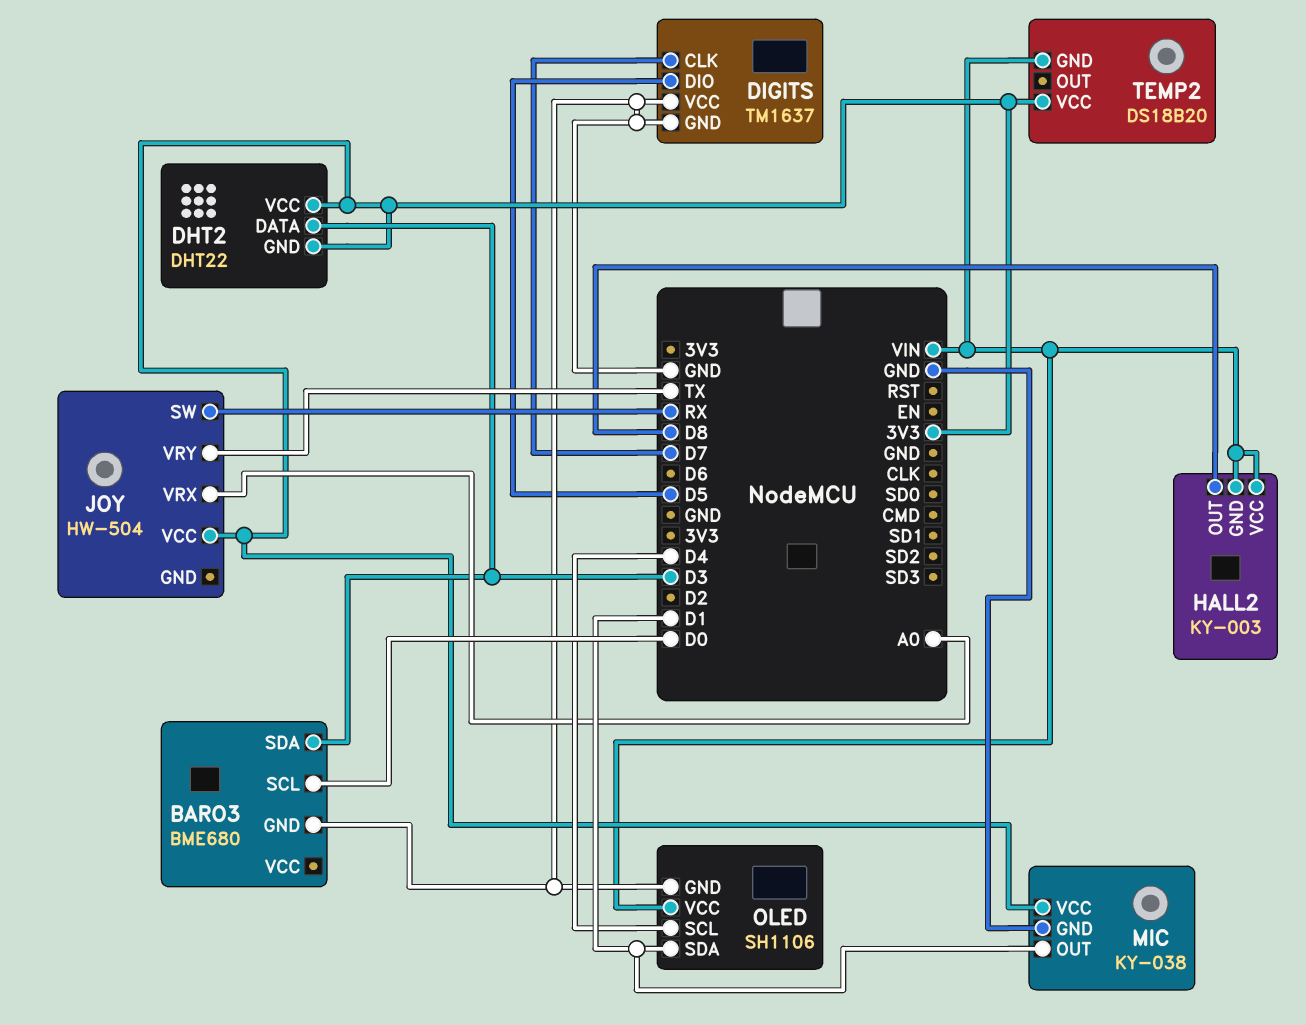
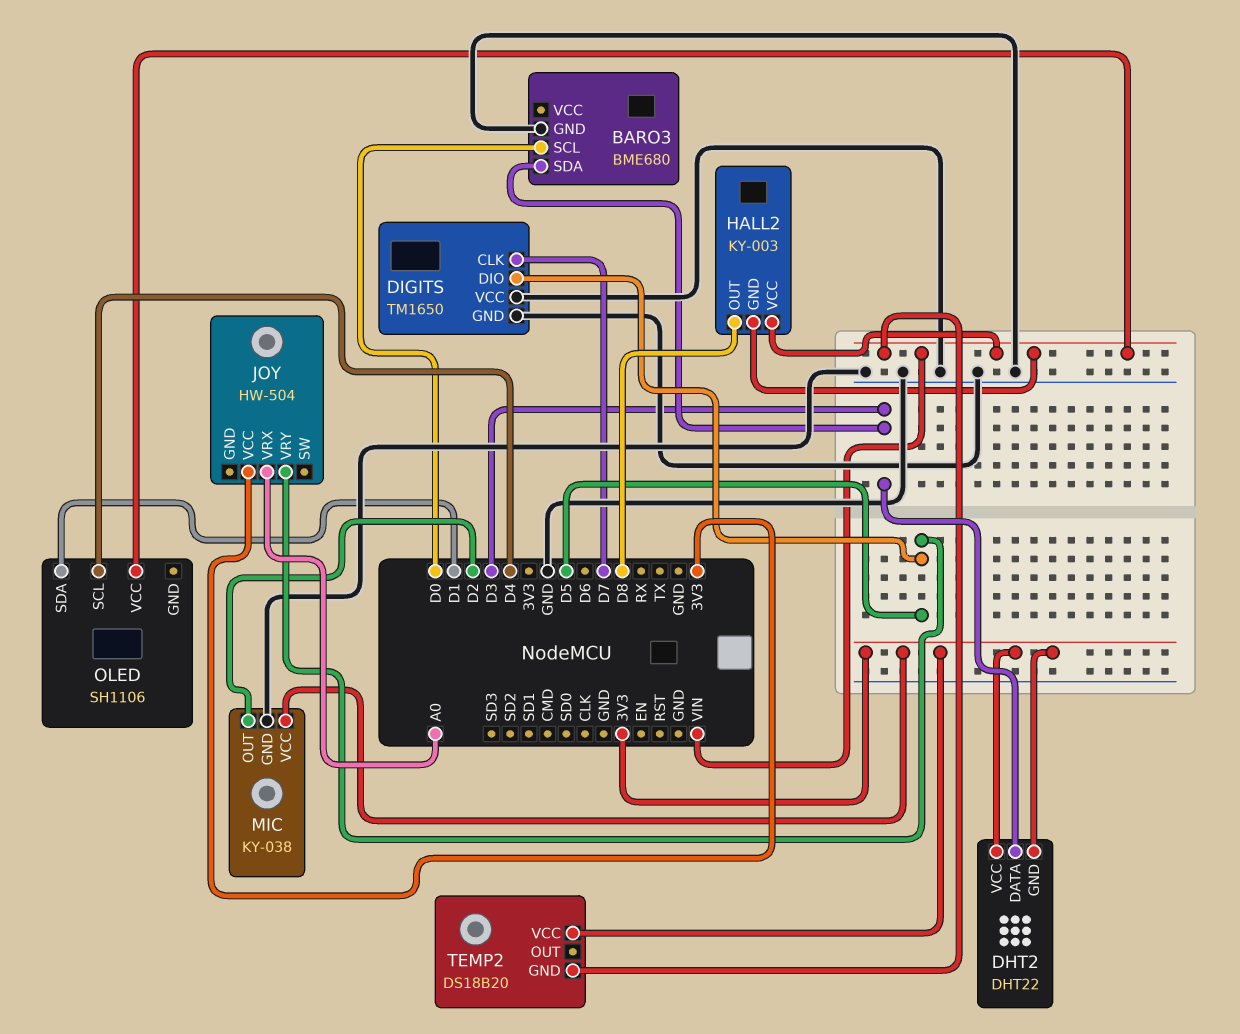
DIGITS: TM1637 -> TM1650
JOY pin SW: RX -> none
JOY pin VRY: TX -> D5
MIC pin OUT: D1 -> D2
OLED pin GND: GND -> none

